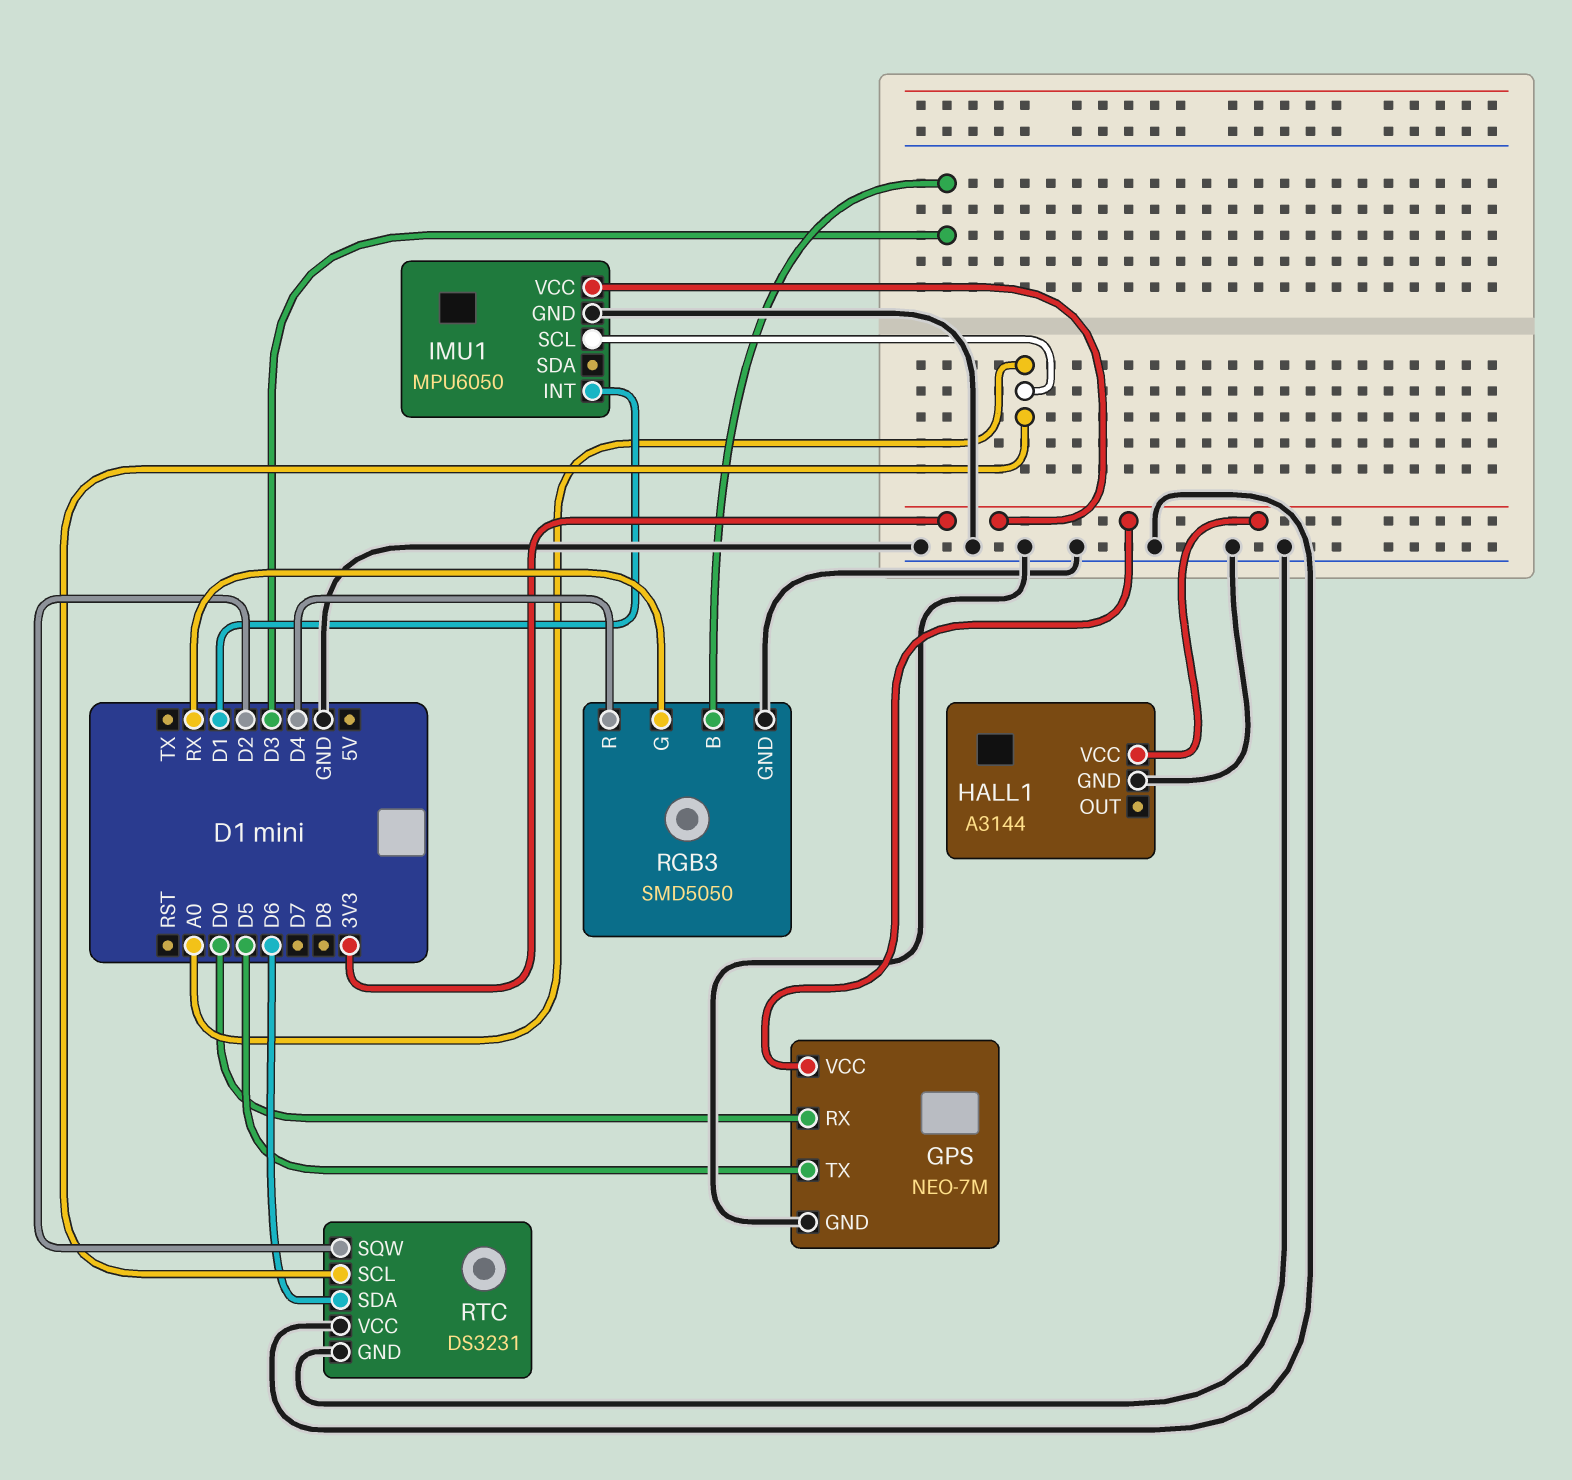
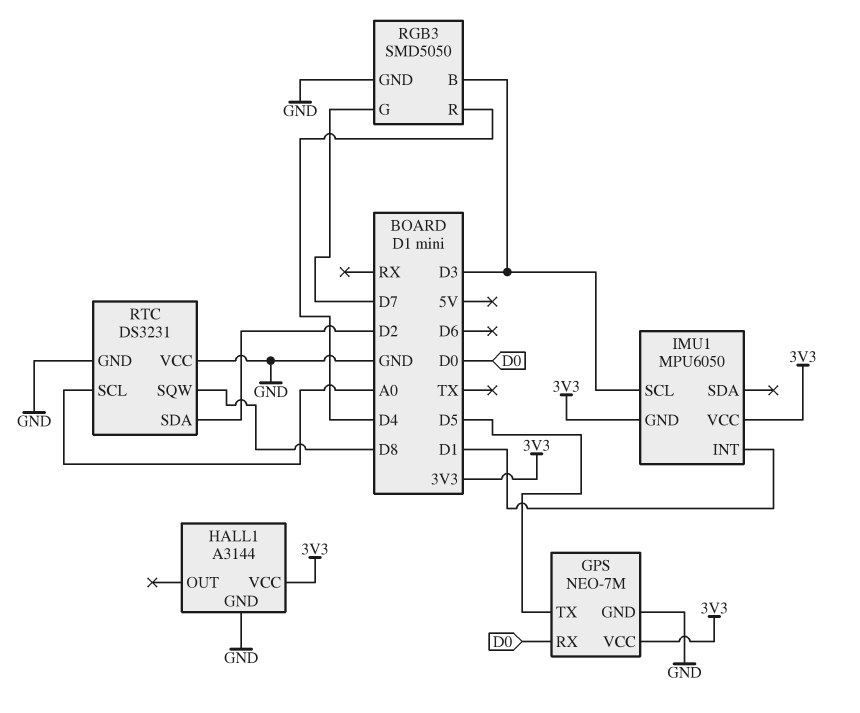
IMU1 pin GND: GND -> 3V3
IMU1 pin SCL: A0 -> D3
RGB3 pin G: RX -> D7
RTC pin SDA: D6 -> D2
RTC pin SQW: D2 -> D8

